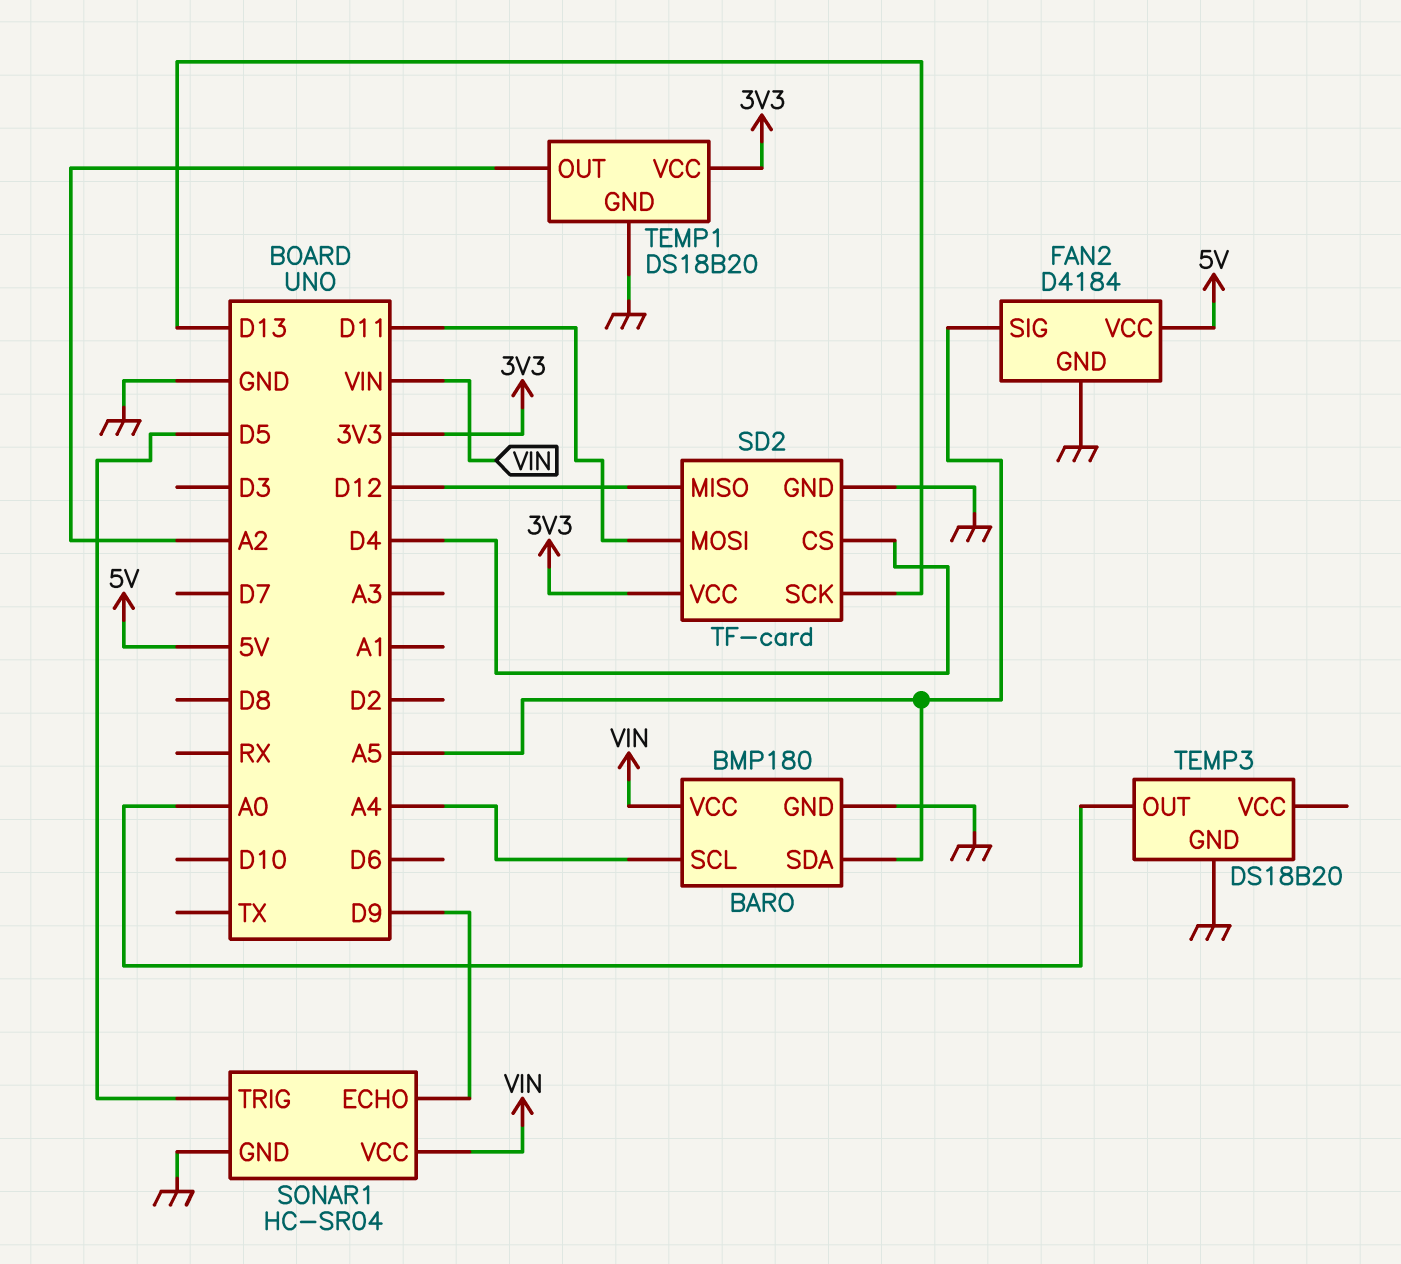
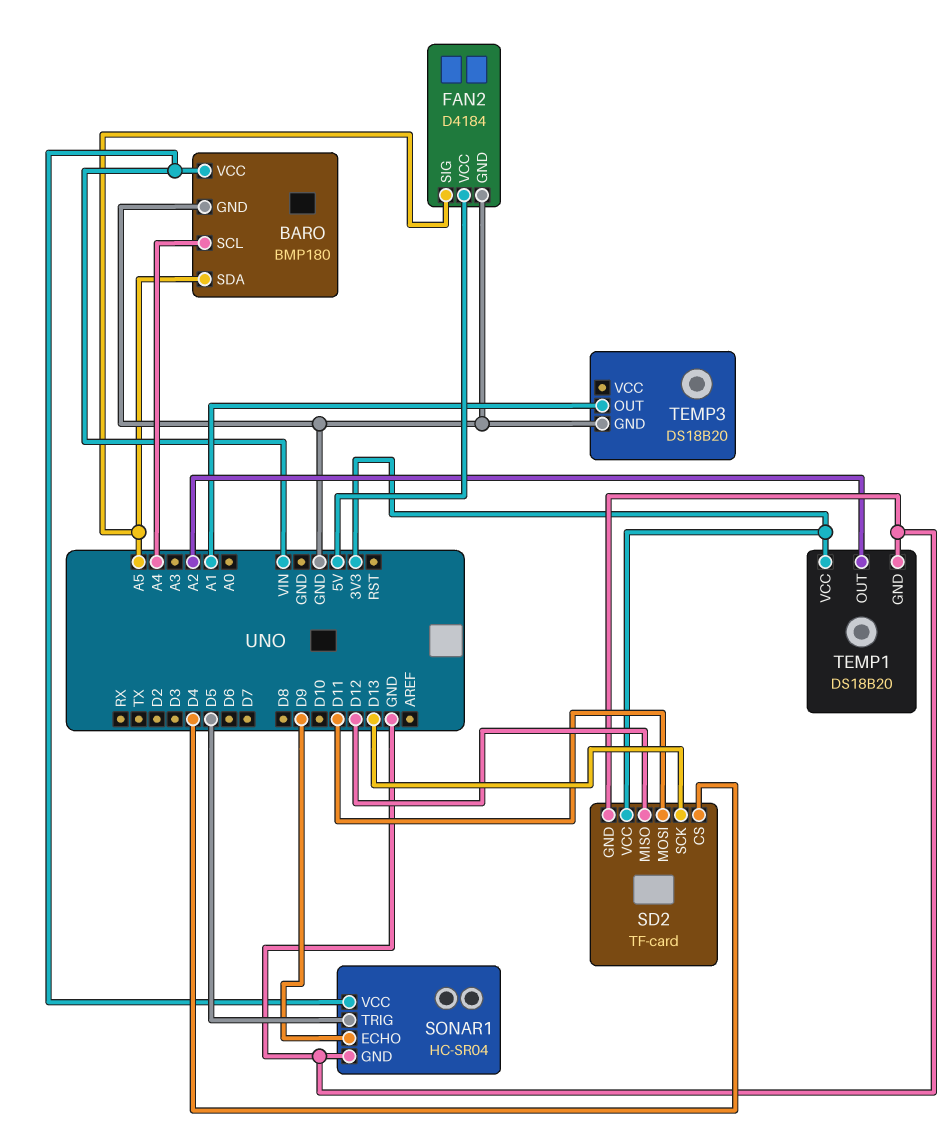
TEMP3 pin OUT: A0 -> A1

